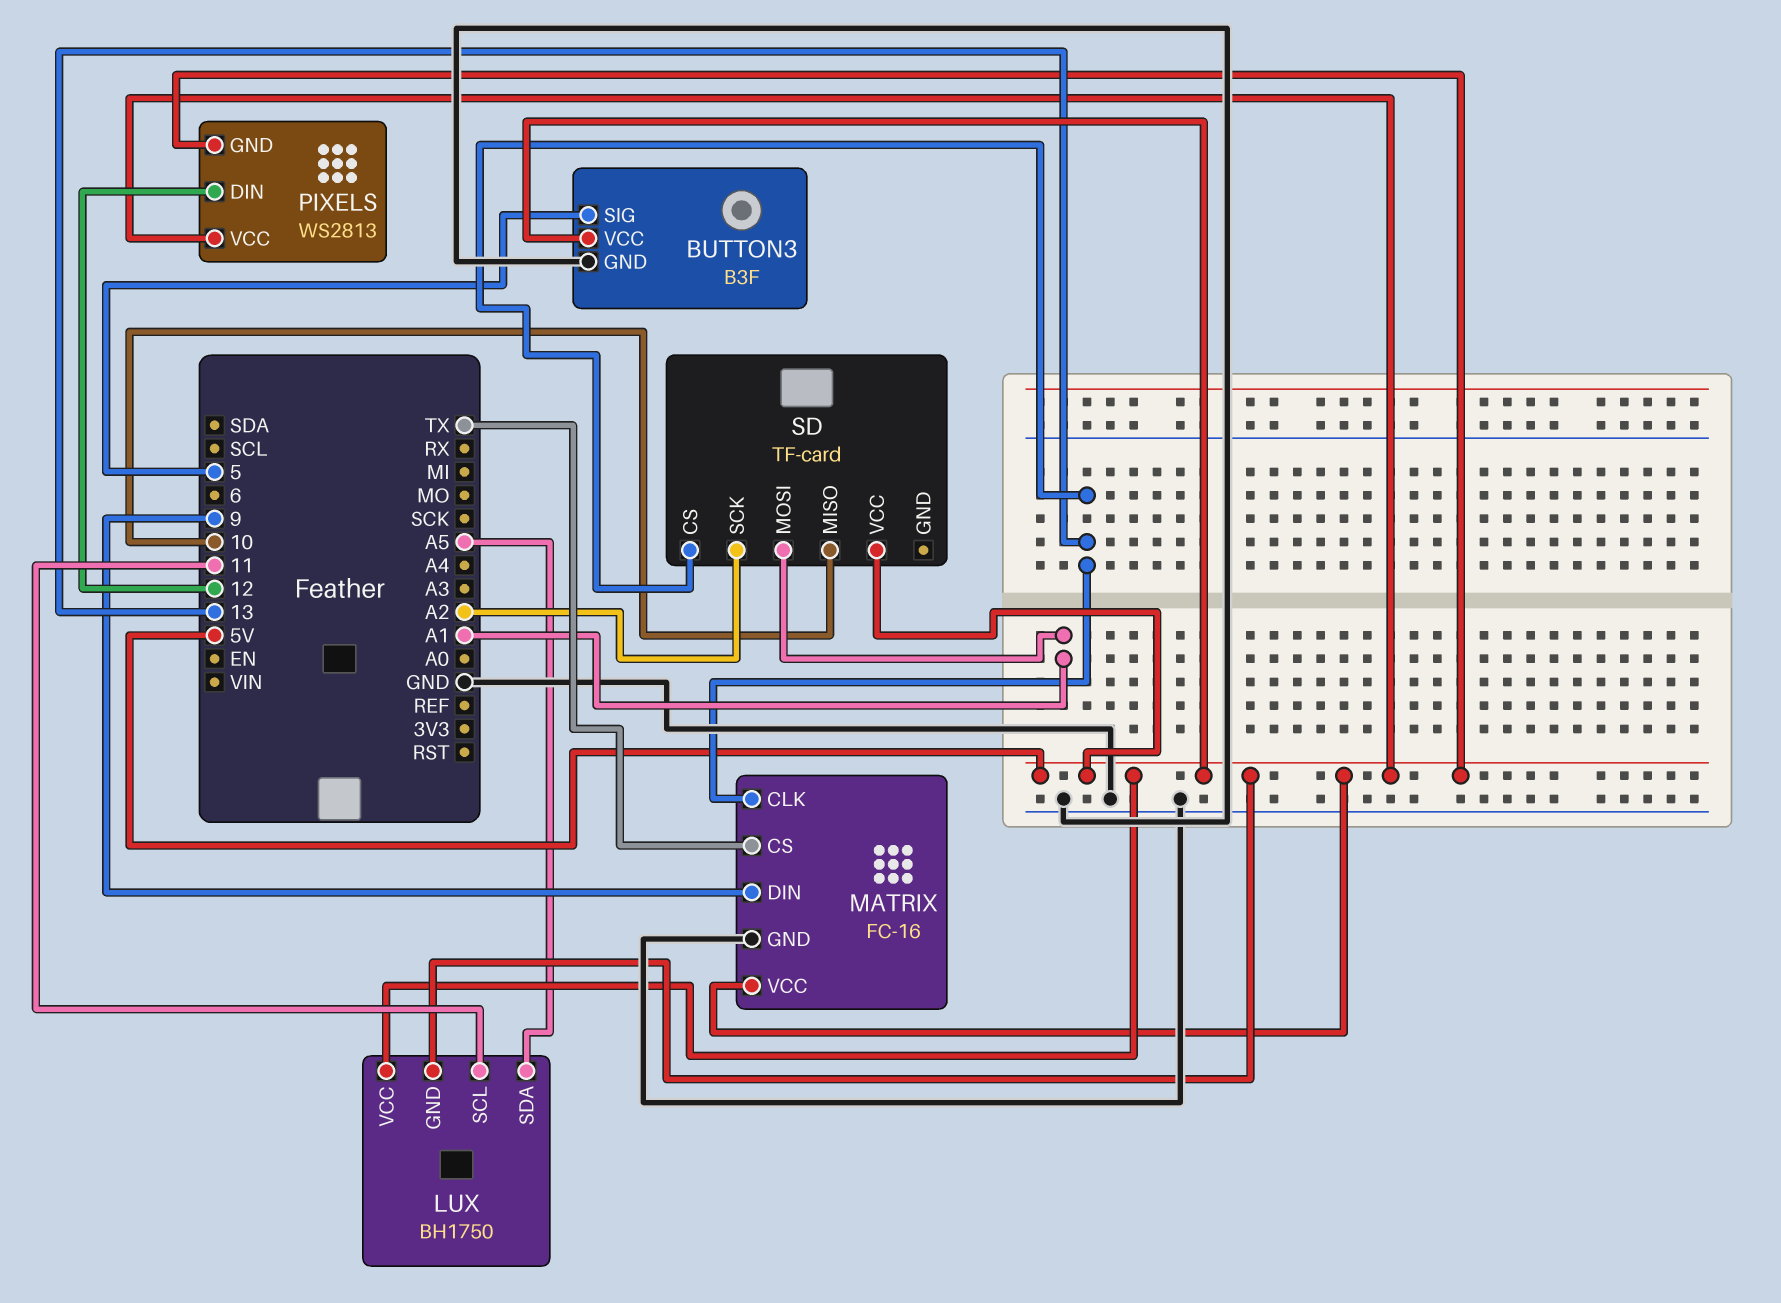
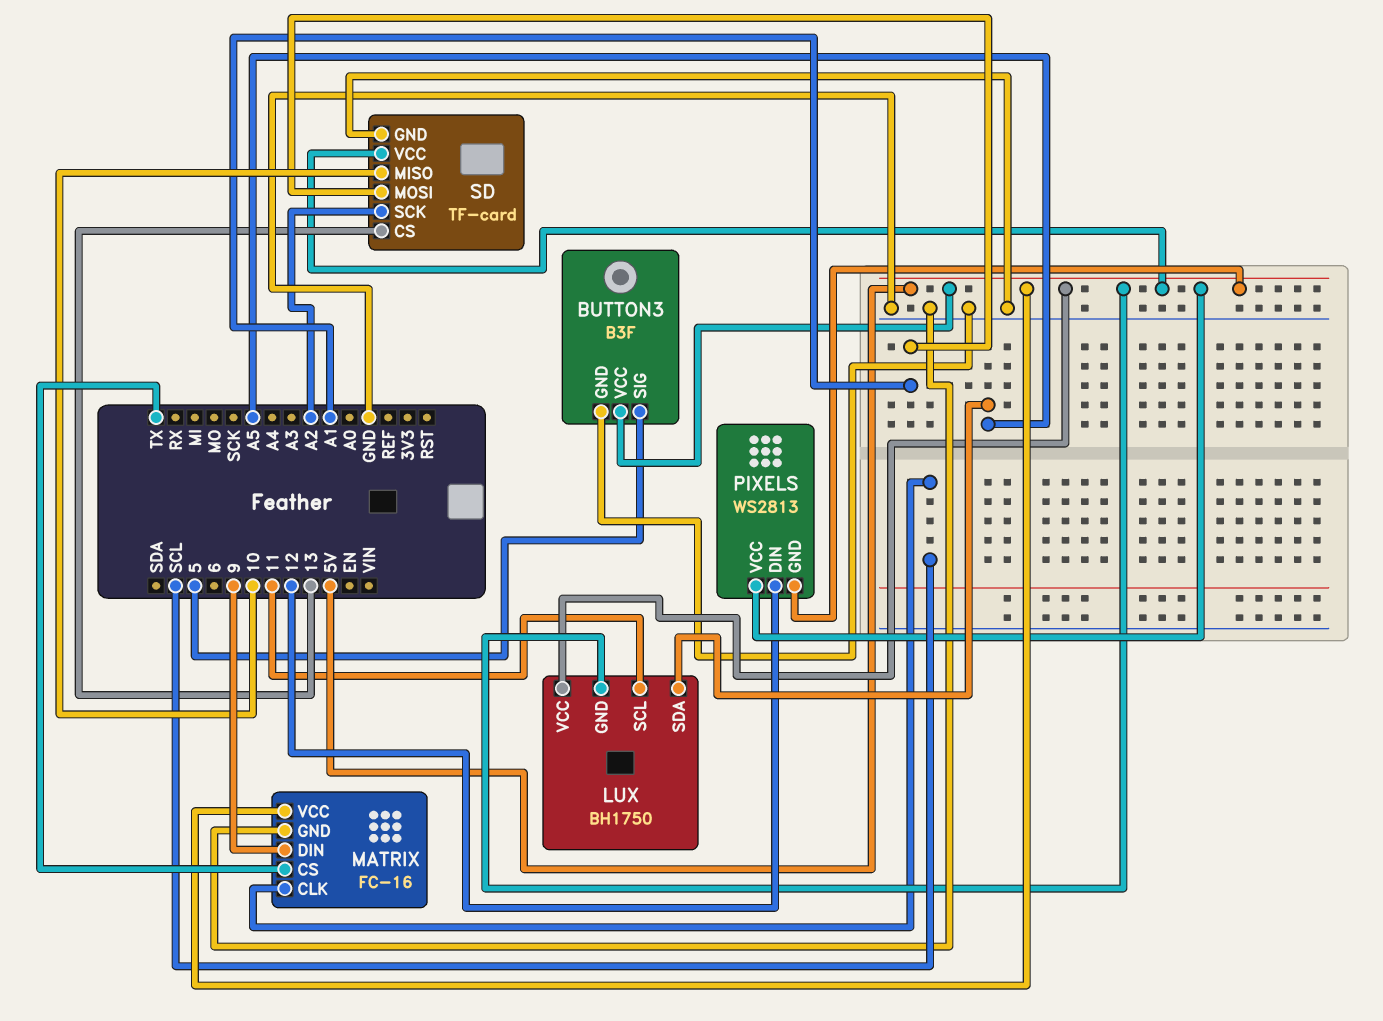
MATRIX pin CLK: 13 -> SCL
SD pin GND: none -> GND

